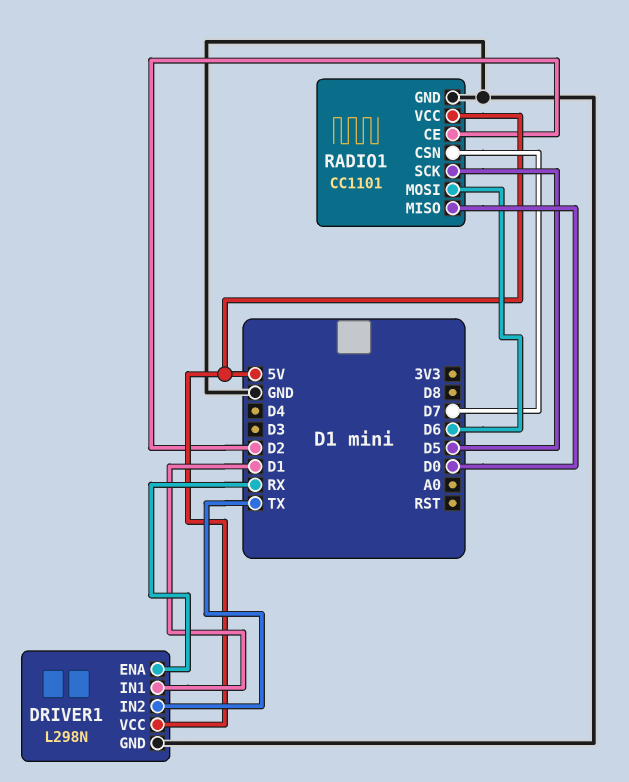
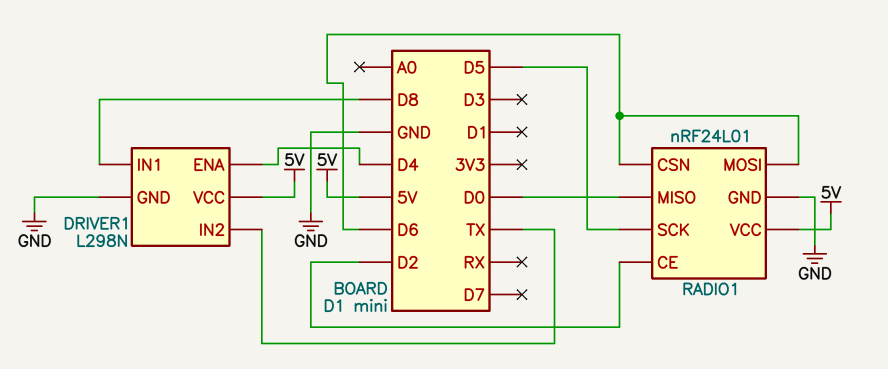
DRIVER1 pin ENA: RX -> D4
DRIVER1 pin IN1: D1 -> D8
RADIO1: CC1101 -> nRF24L01
RADIO1 pin CSN: D7 -> D6

